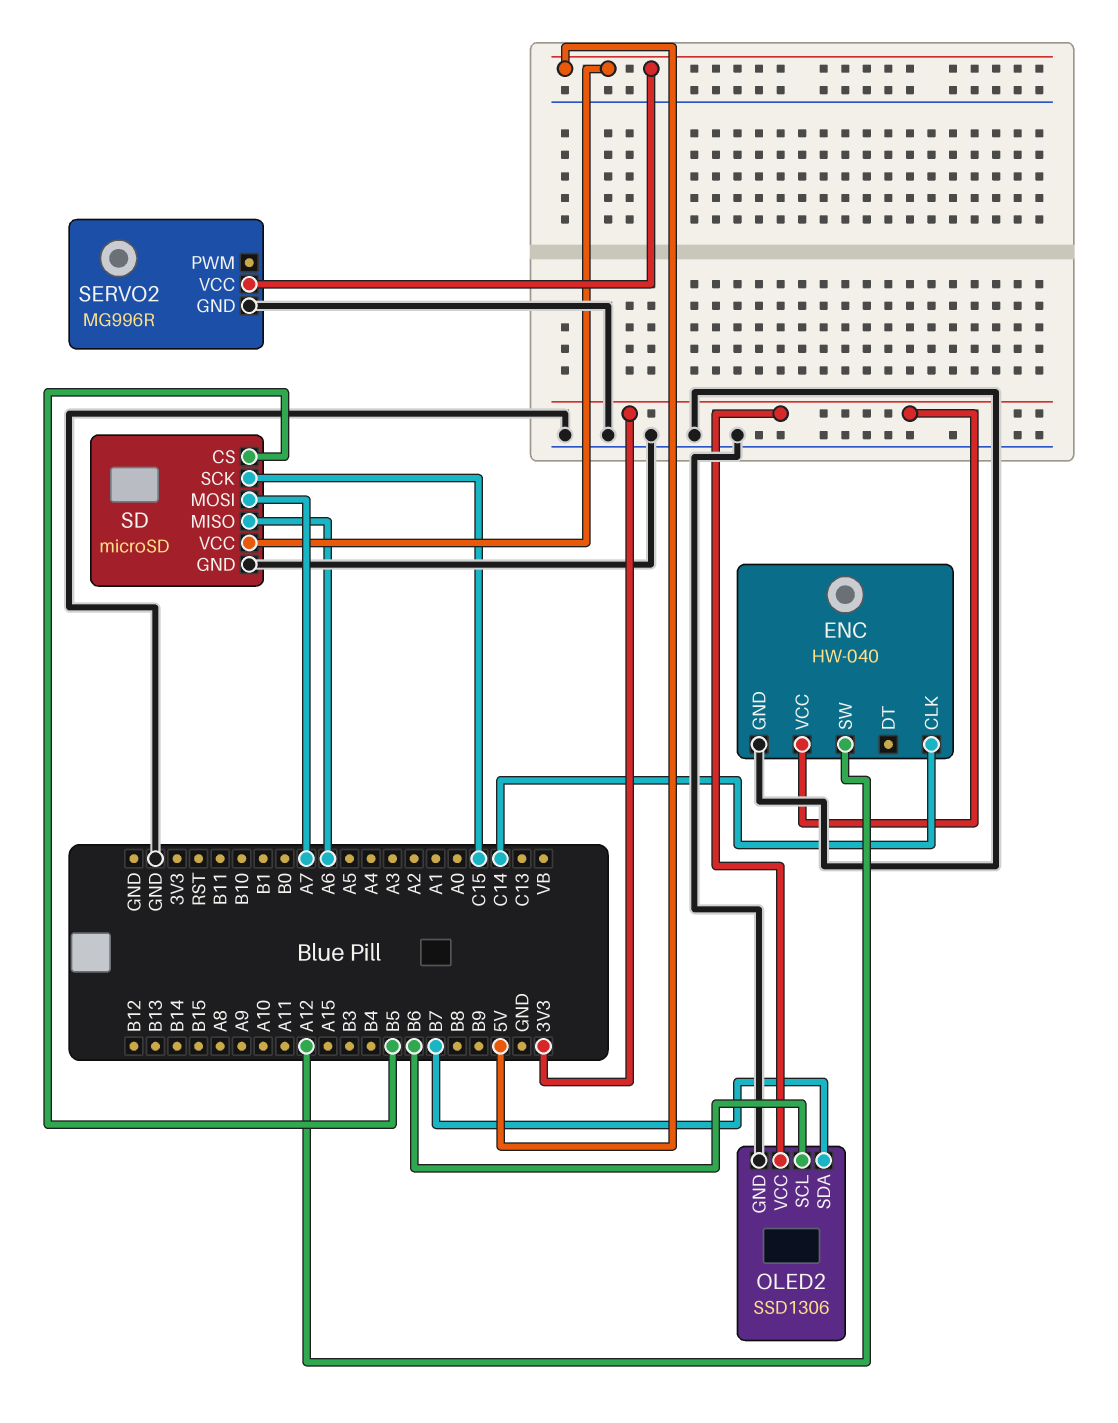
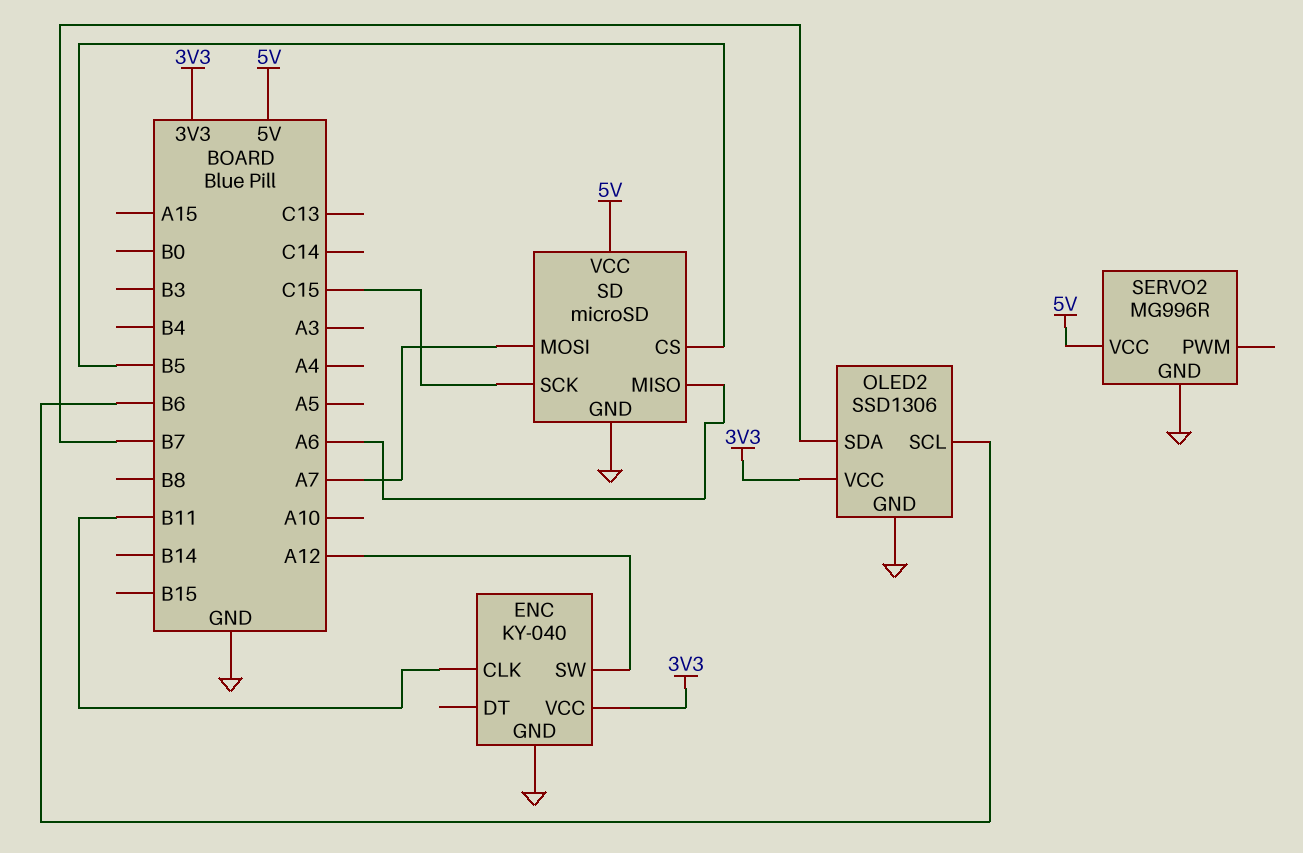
ENC: HW-040 -> KY-040
ENC pin CLK: C14 -> B11

